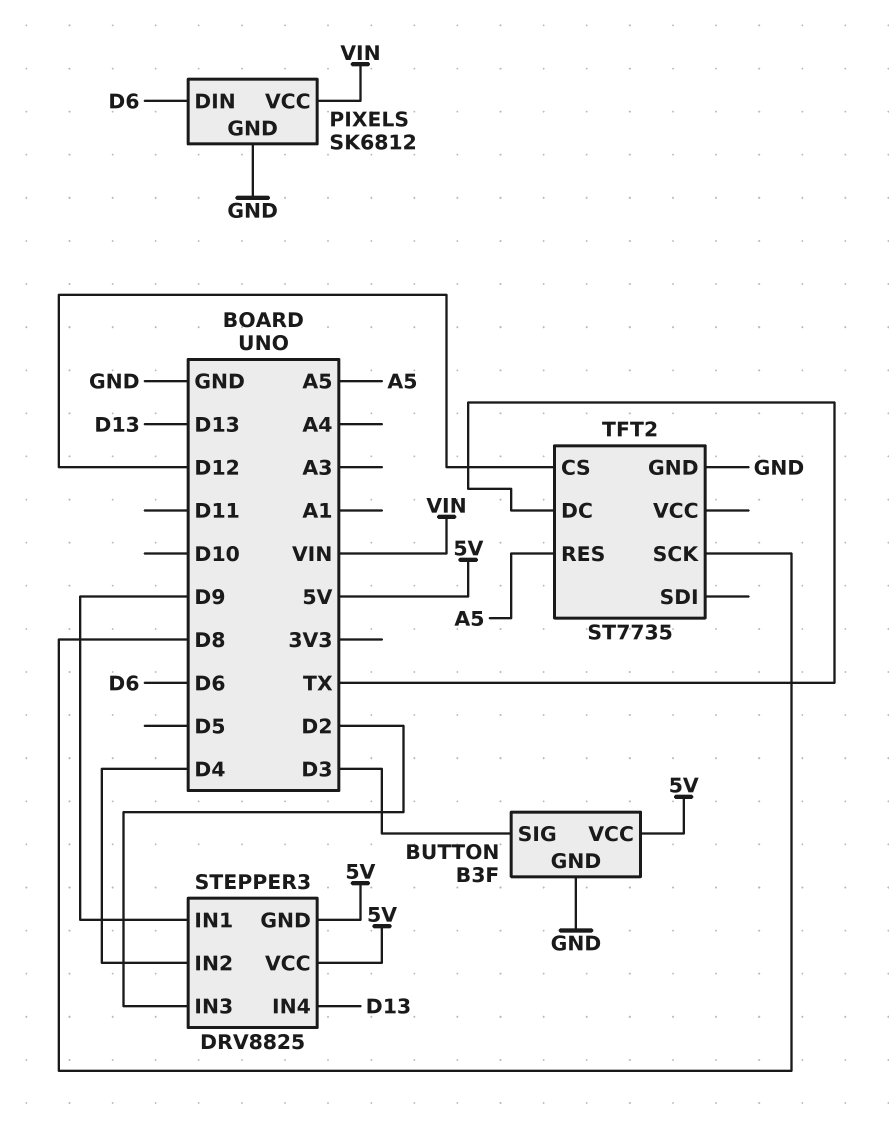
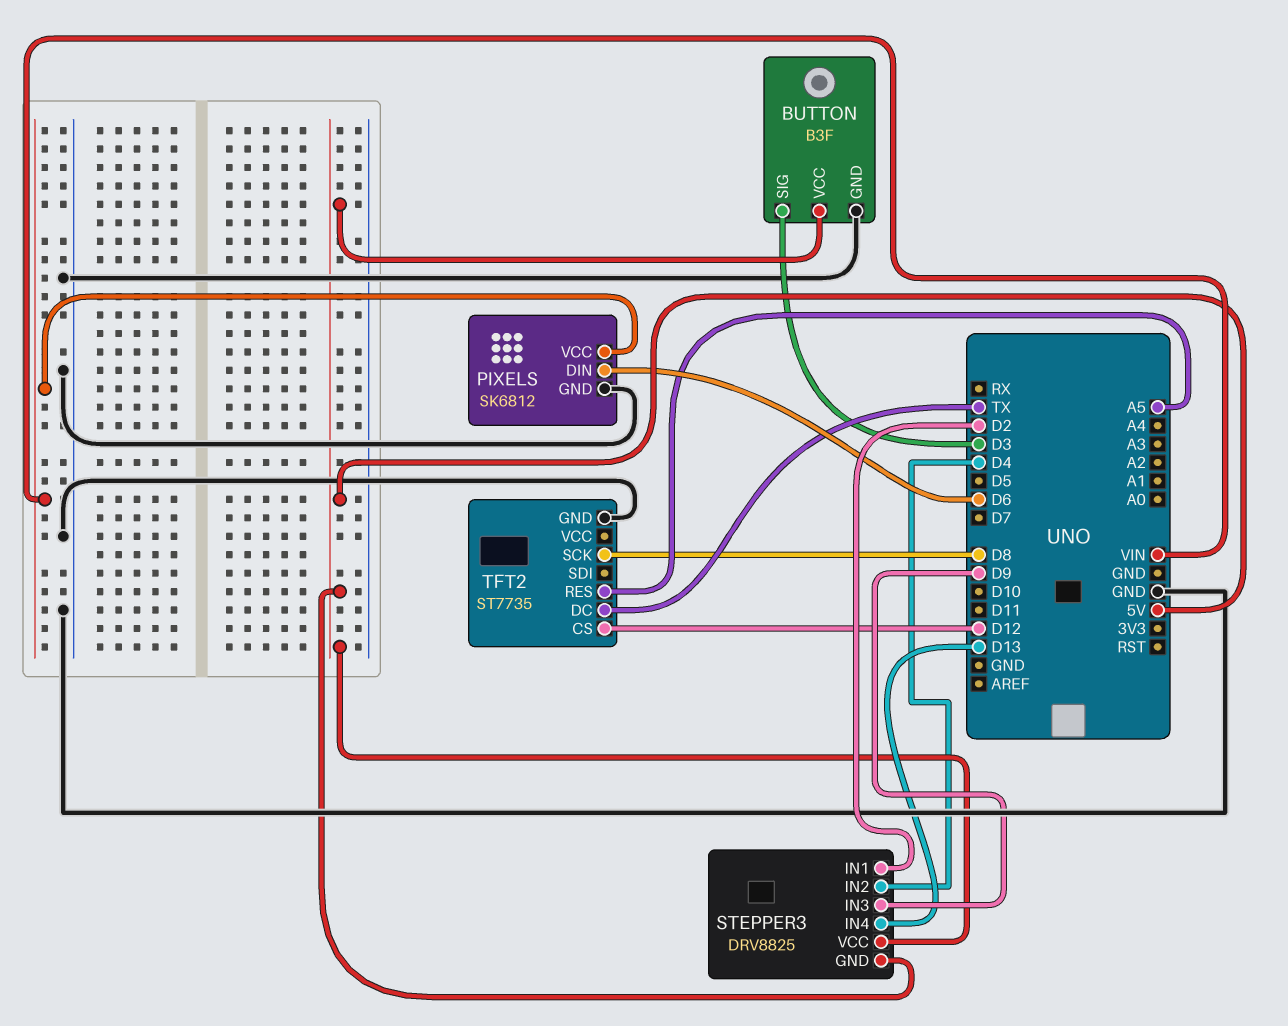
STEPPER3 pin IN1: D9 -> D2
STEPPER3 pin IN3: D2 -> D9

